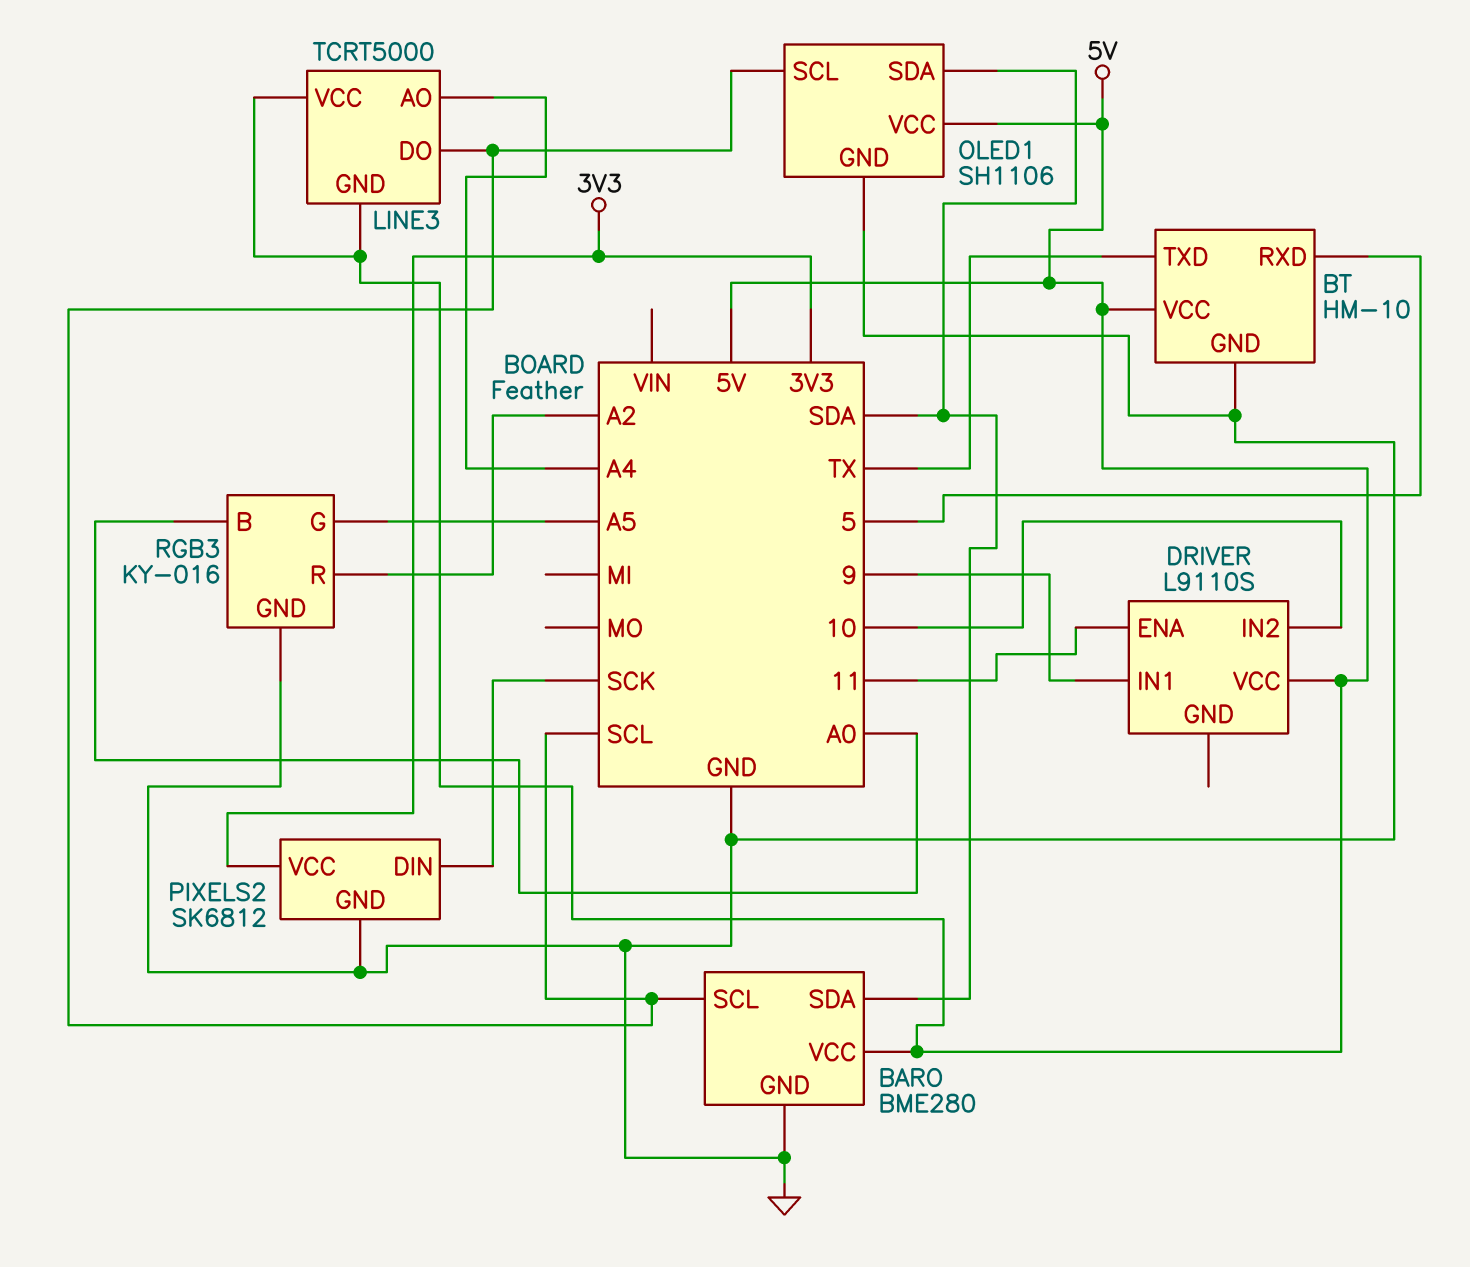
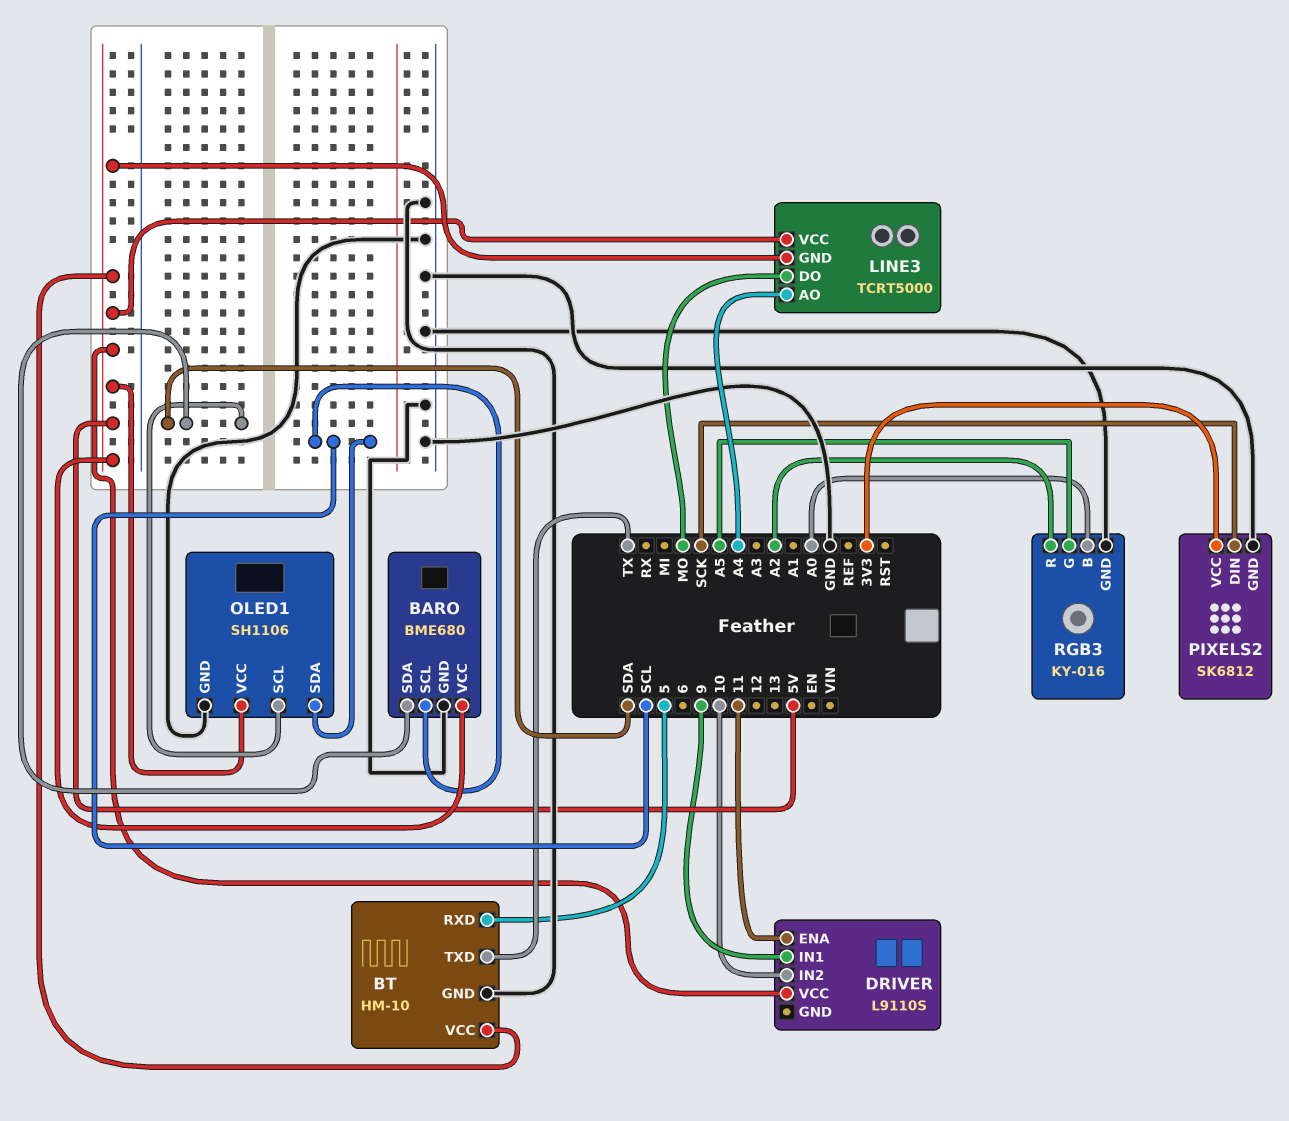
BARO: BME280 -> BME680
LINE3 pin DO: SCL -> MO
OLED1 pin SCL: SCL -> SDA
OLED1 pin SDA: SDA -> SCL

